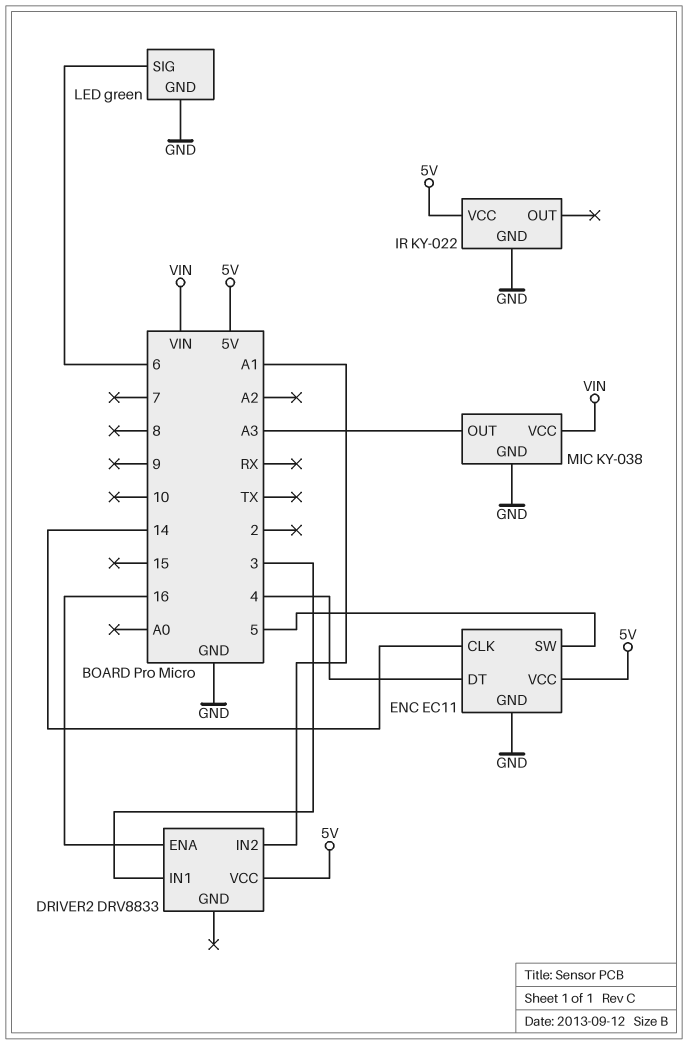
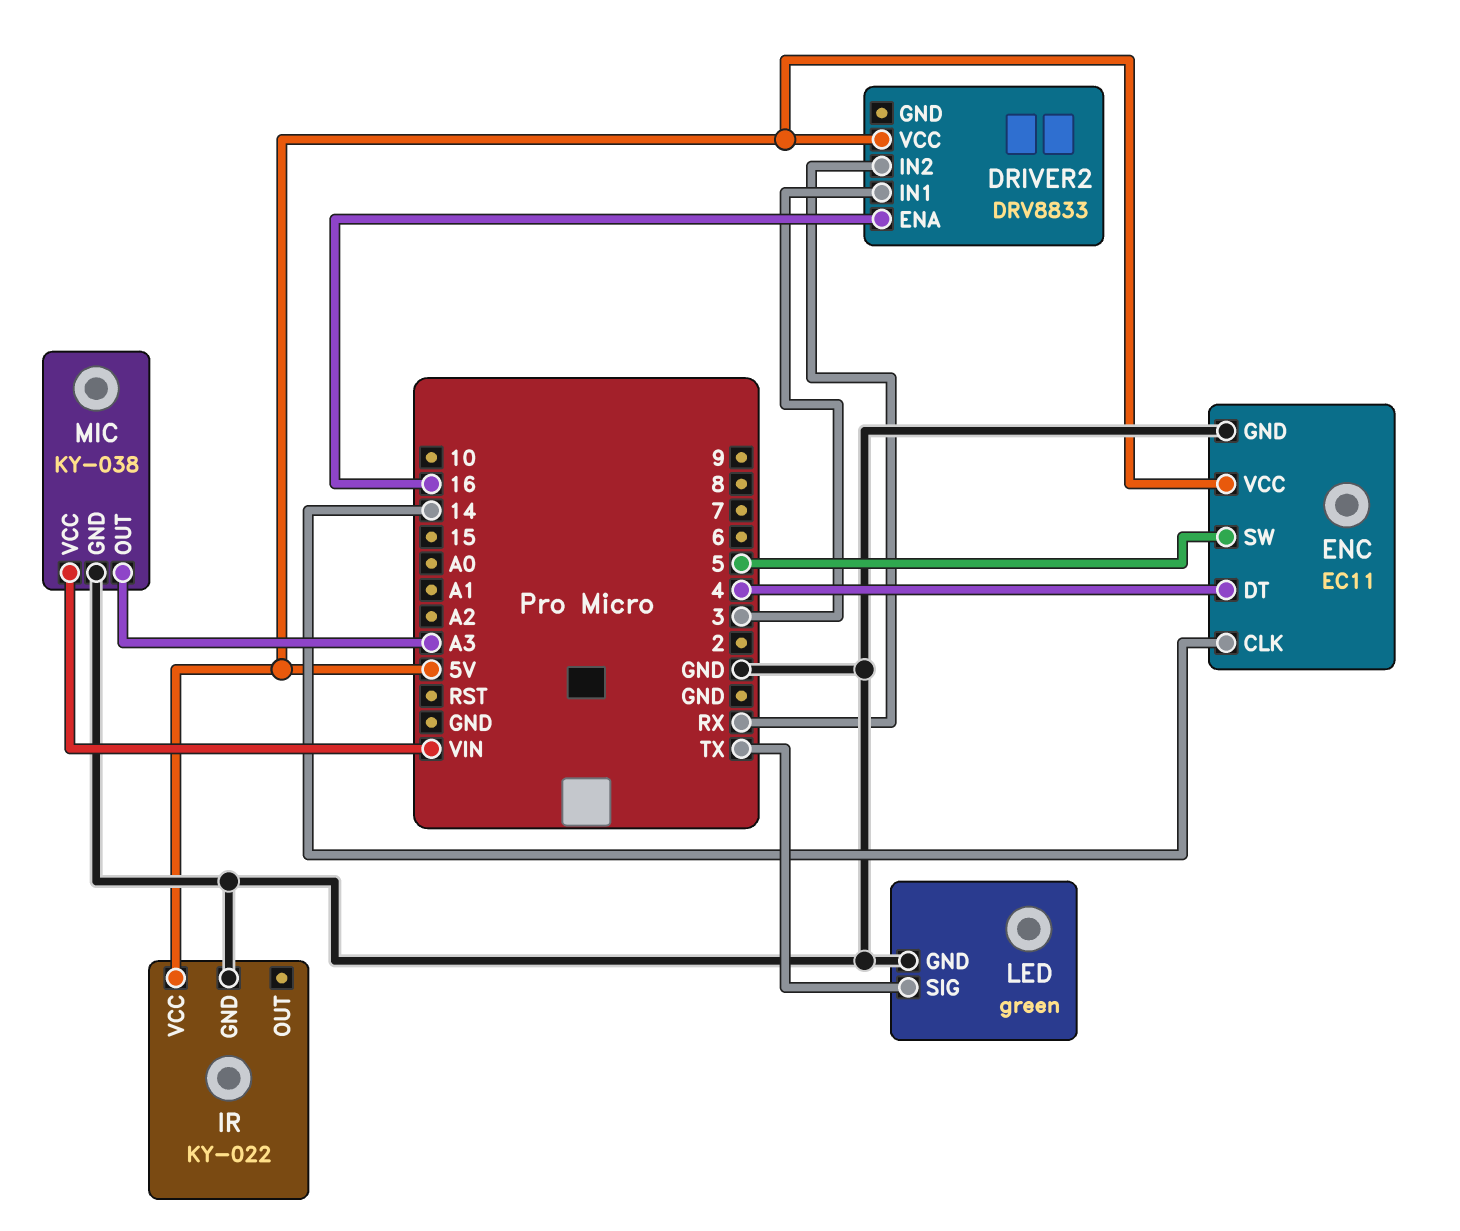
DRIVER2 pin IN2: A1 -> RX
LED pin SIG: 6 -> TX

